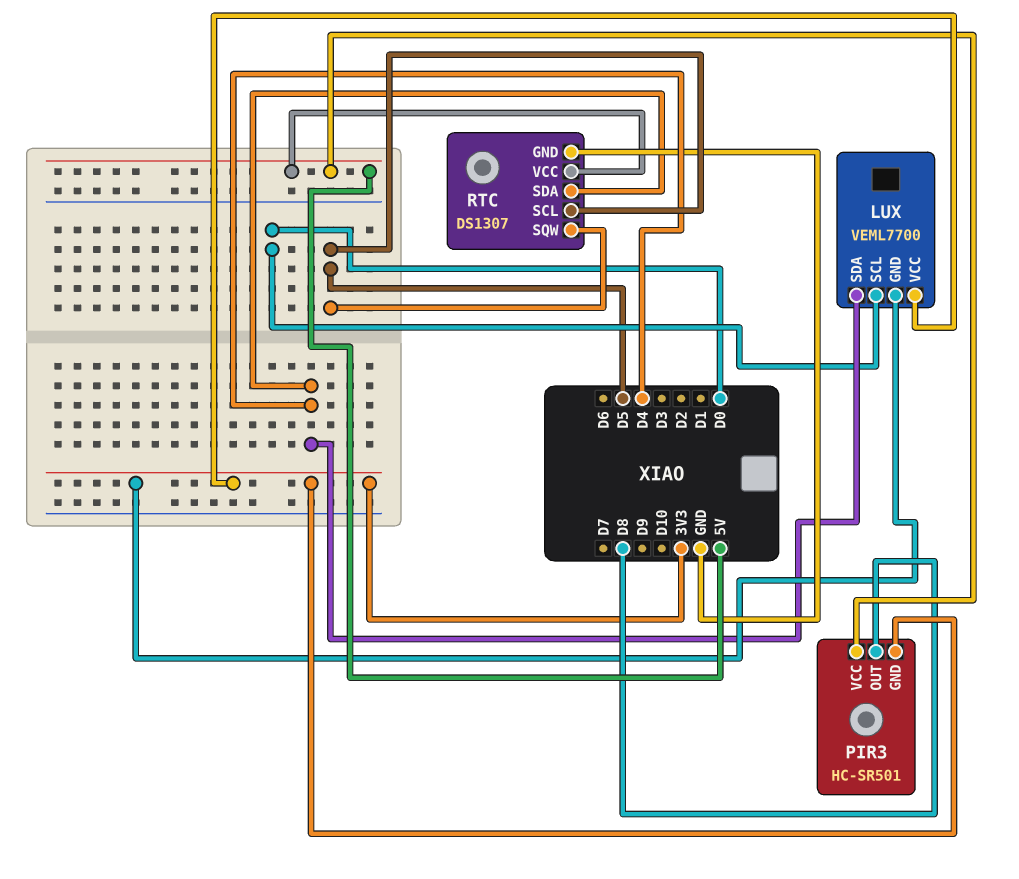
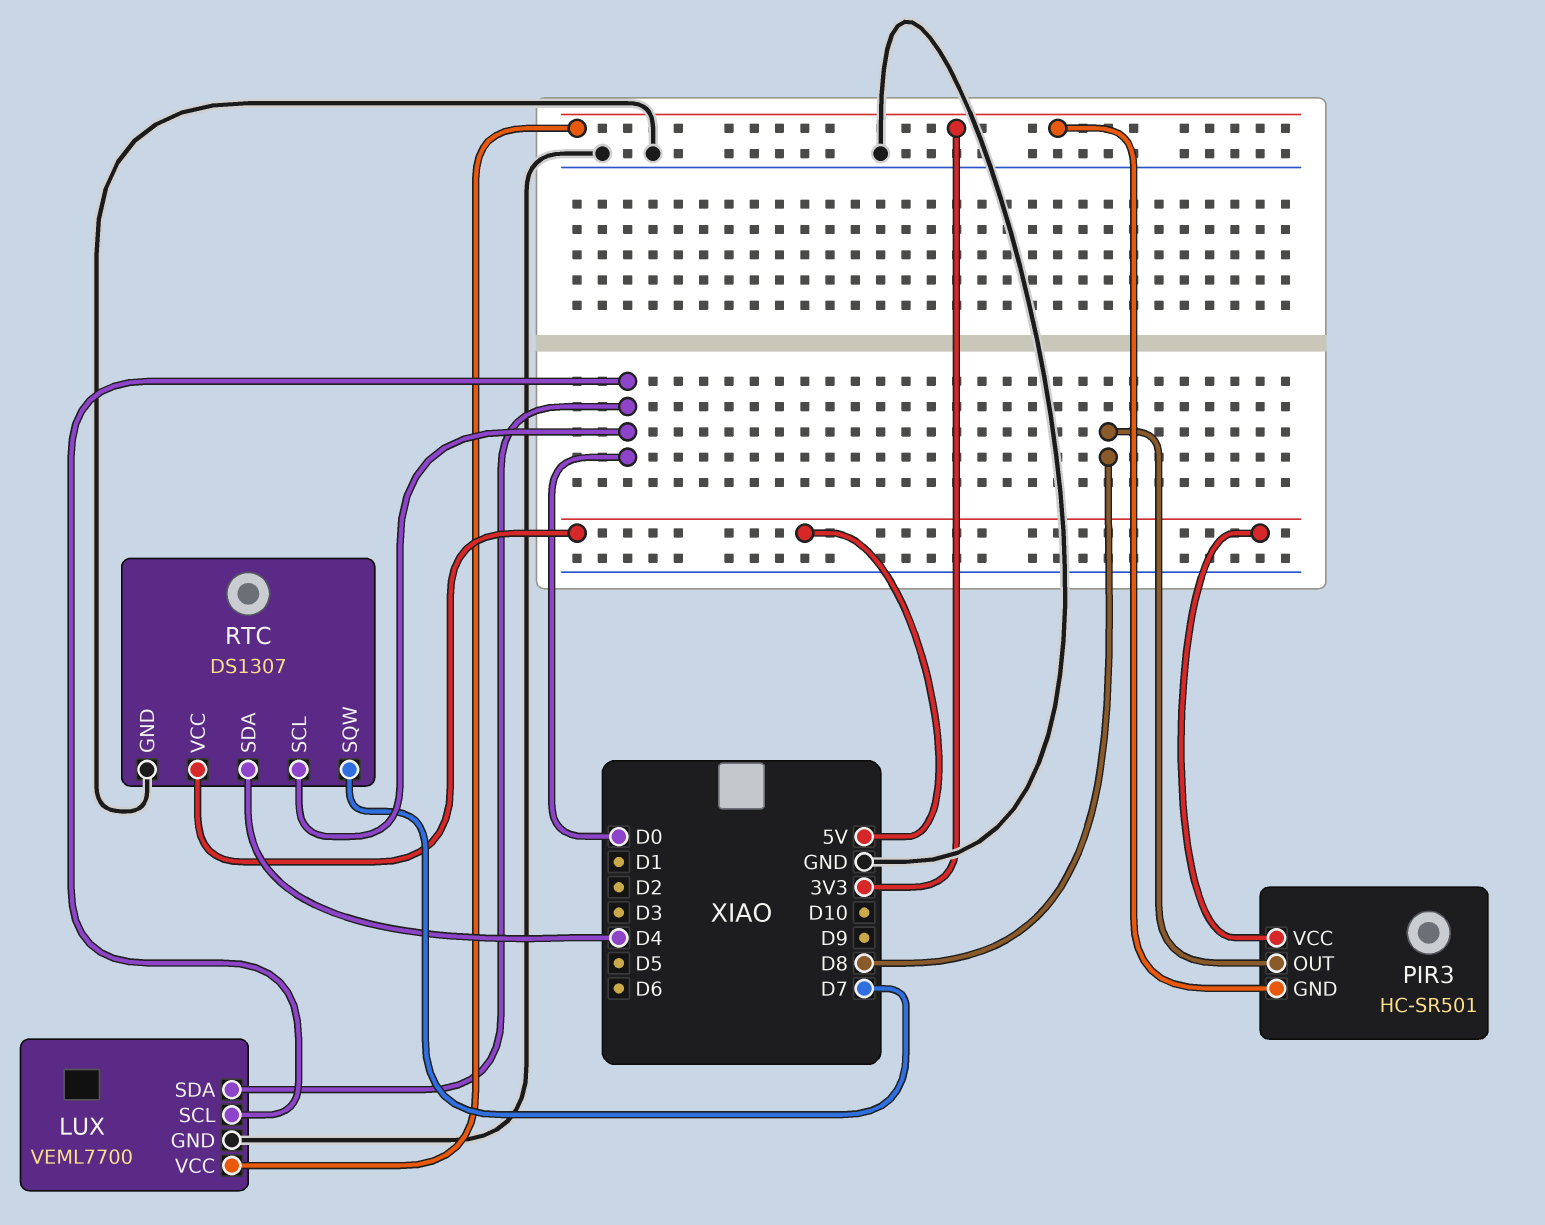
LUX pin GND: 3V3 -> GND
LUX pin SDA: D4 -> D0
RTC pin SCL: D5 -> D0
RTC pin SQW: D5 -> D7

